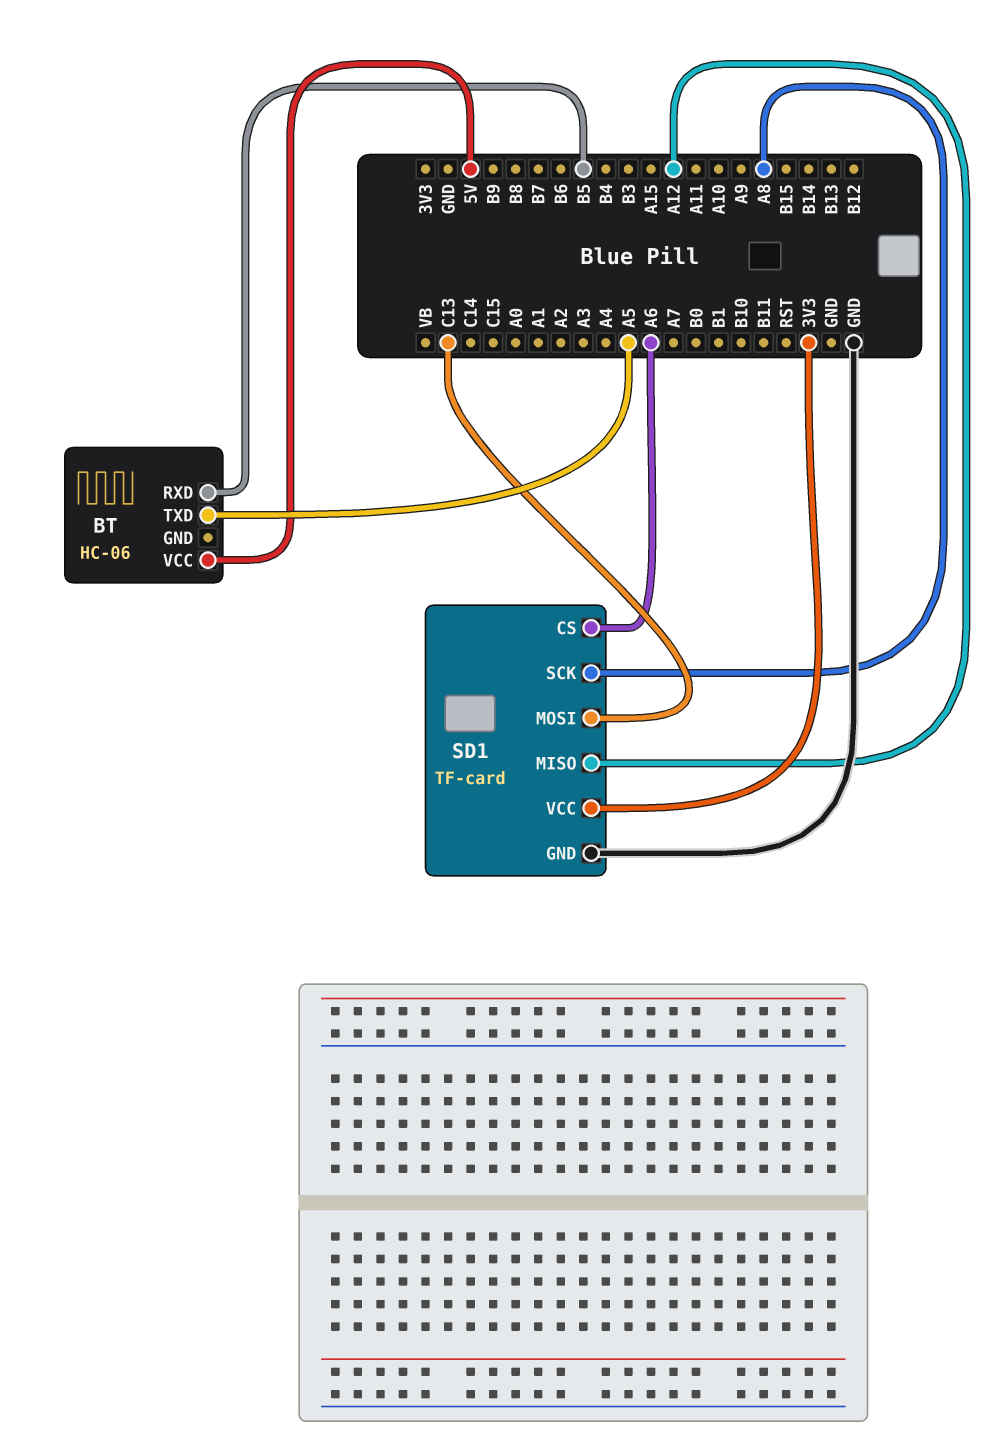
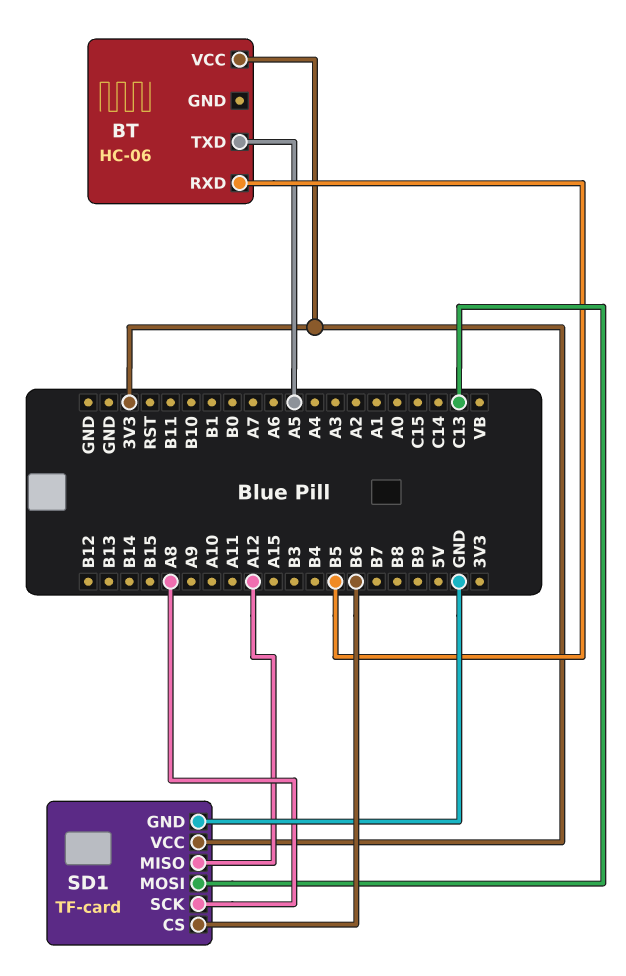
BT pin VCC: 5V -> 3V3
SD1 pin CS: A6 -> B6

